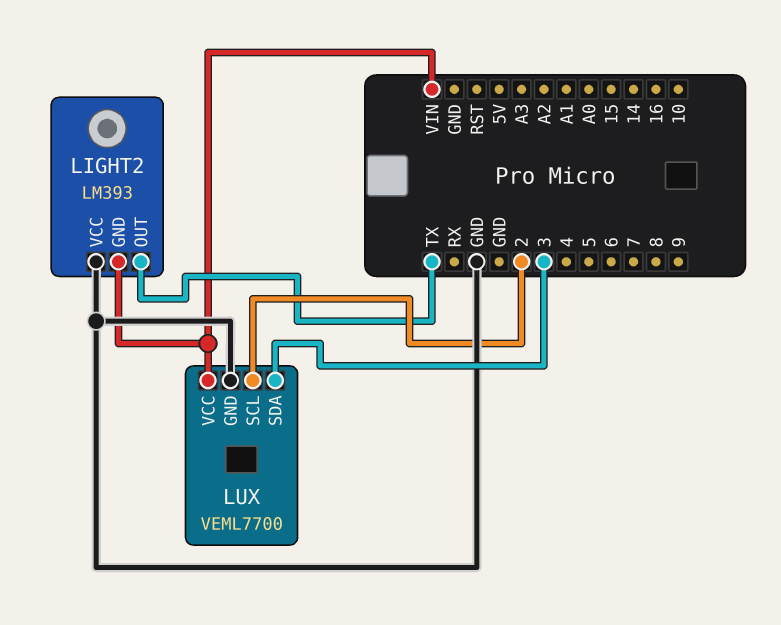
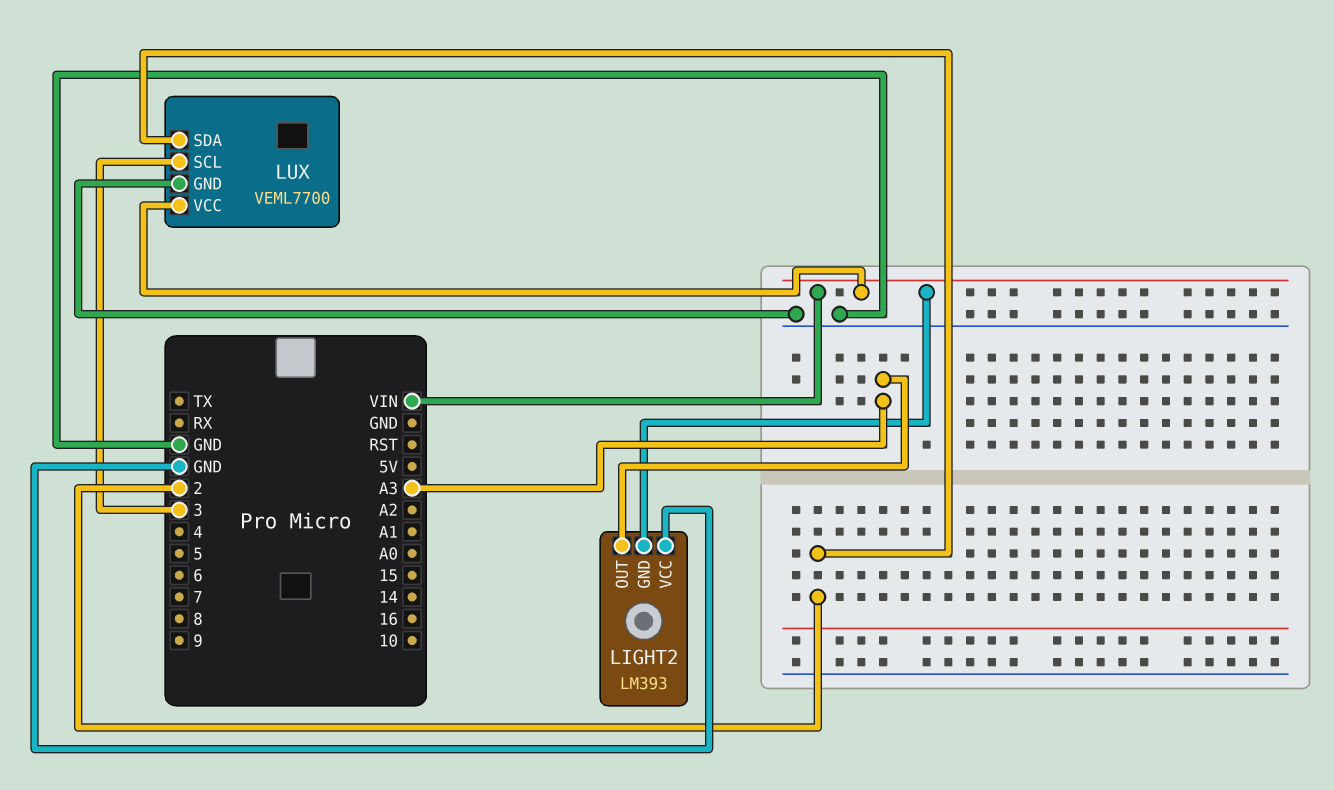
LIGHT2 pin OUT: TX -> A3
LUX pin SCL: 2 -> 3
LUX pin SDA: 3 -> 2

